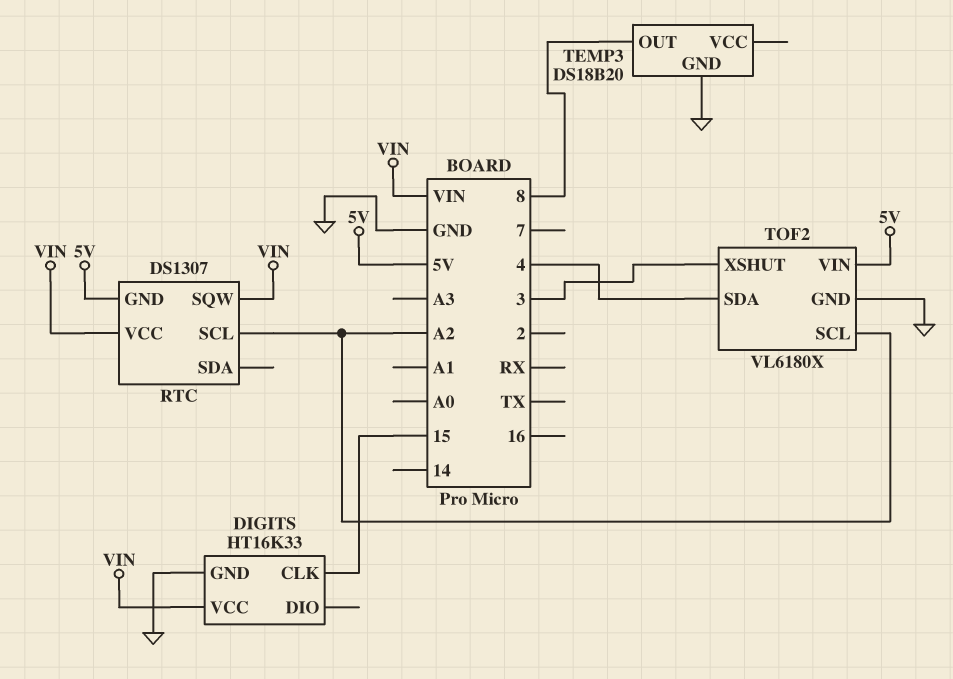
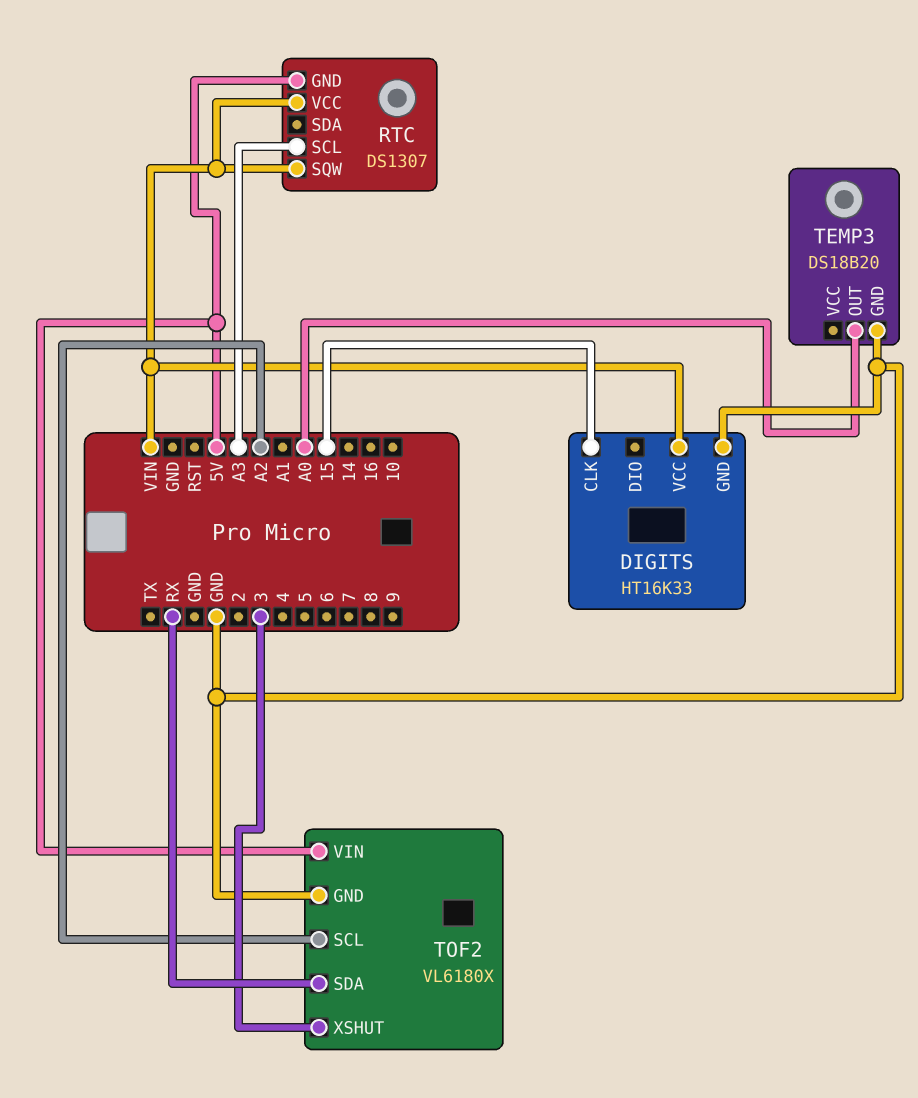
RTC pin SCL: A2 -> A3
TEMP3 pin OUT: 8 -> A0
TOF2 pin SDA: 4 -> RX

